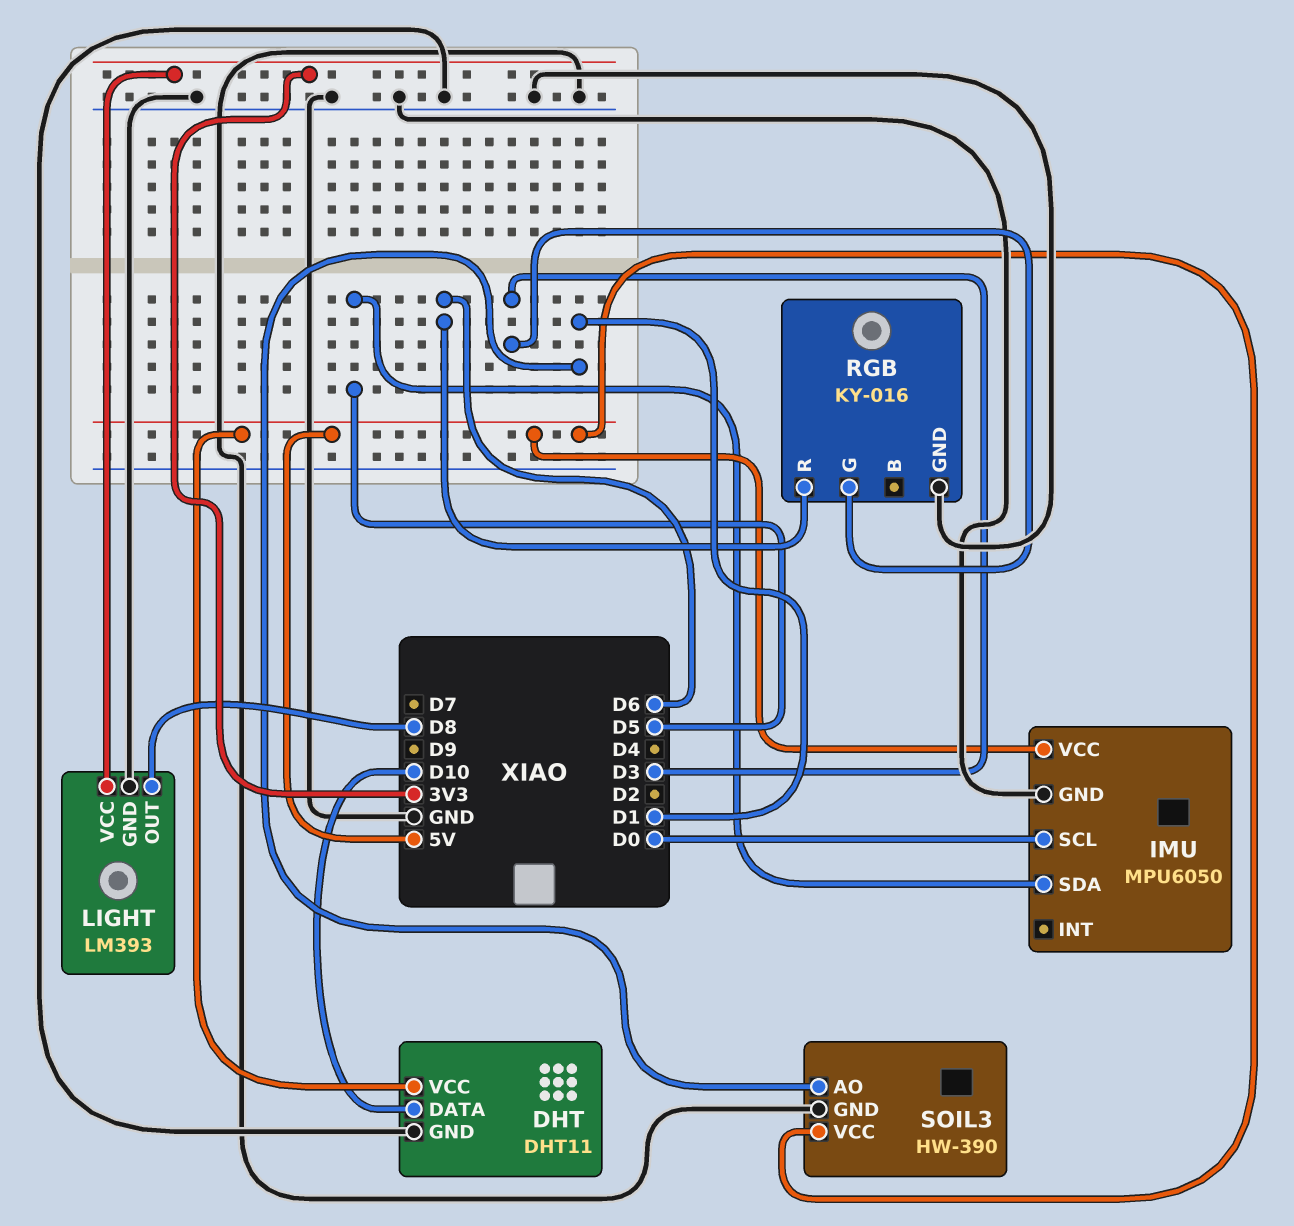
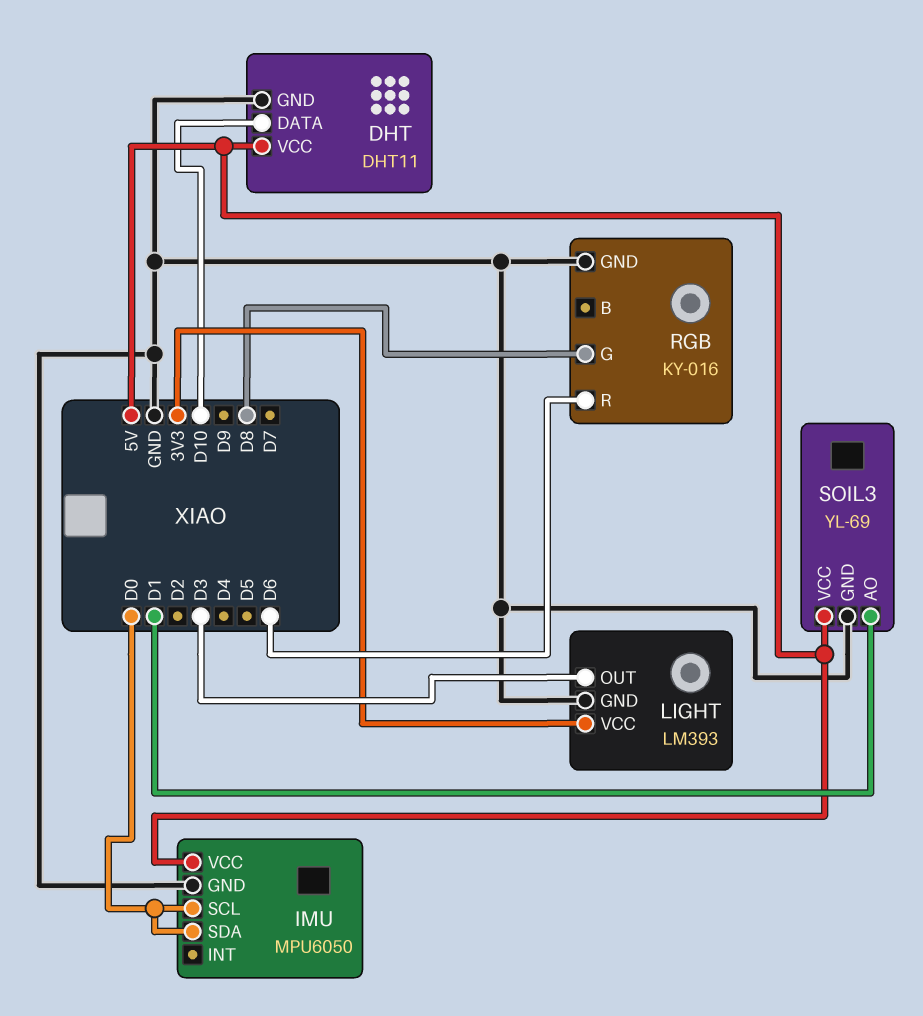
IMU pin SDA: D5 -> D0
LIGHT pin OUT: D8 -> D3
RGB pin G: D3 -> D8
SOIL3: HW-390 -> YL-69

